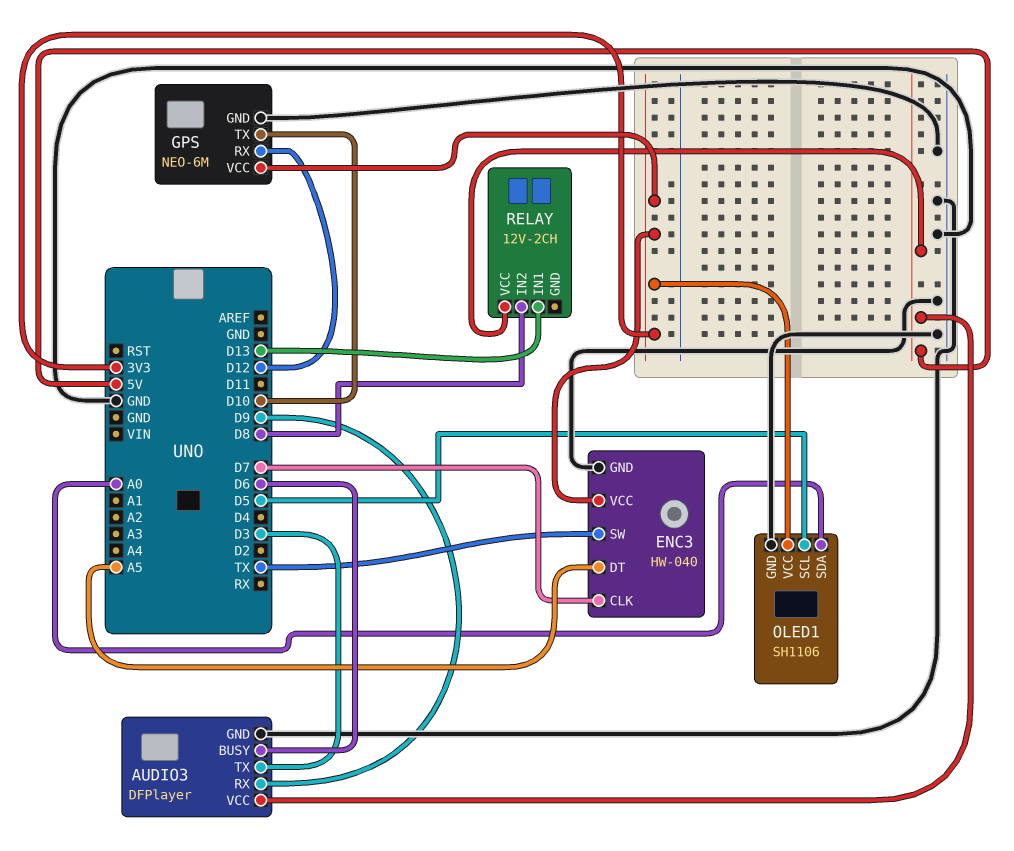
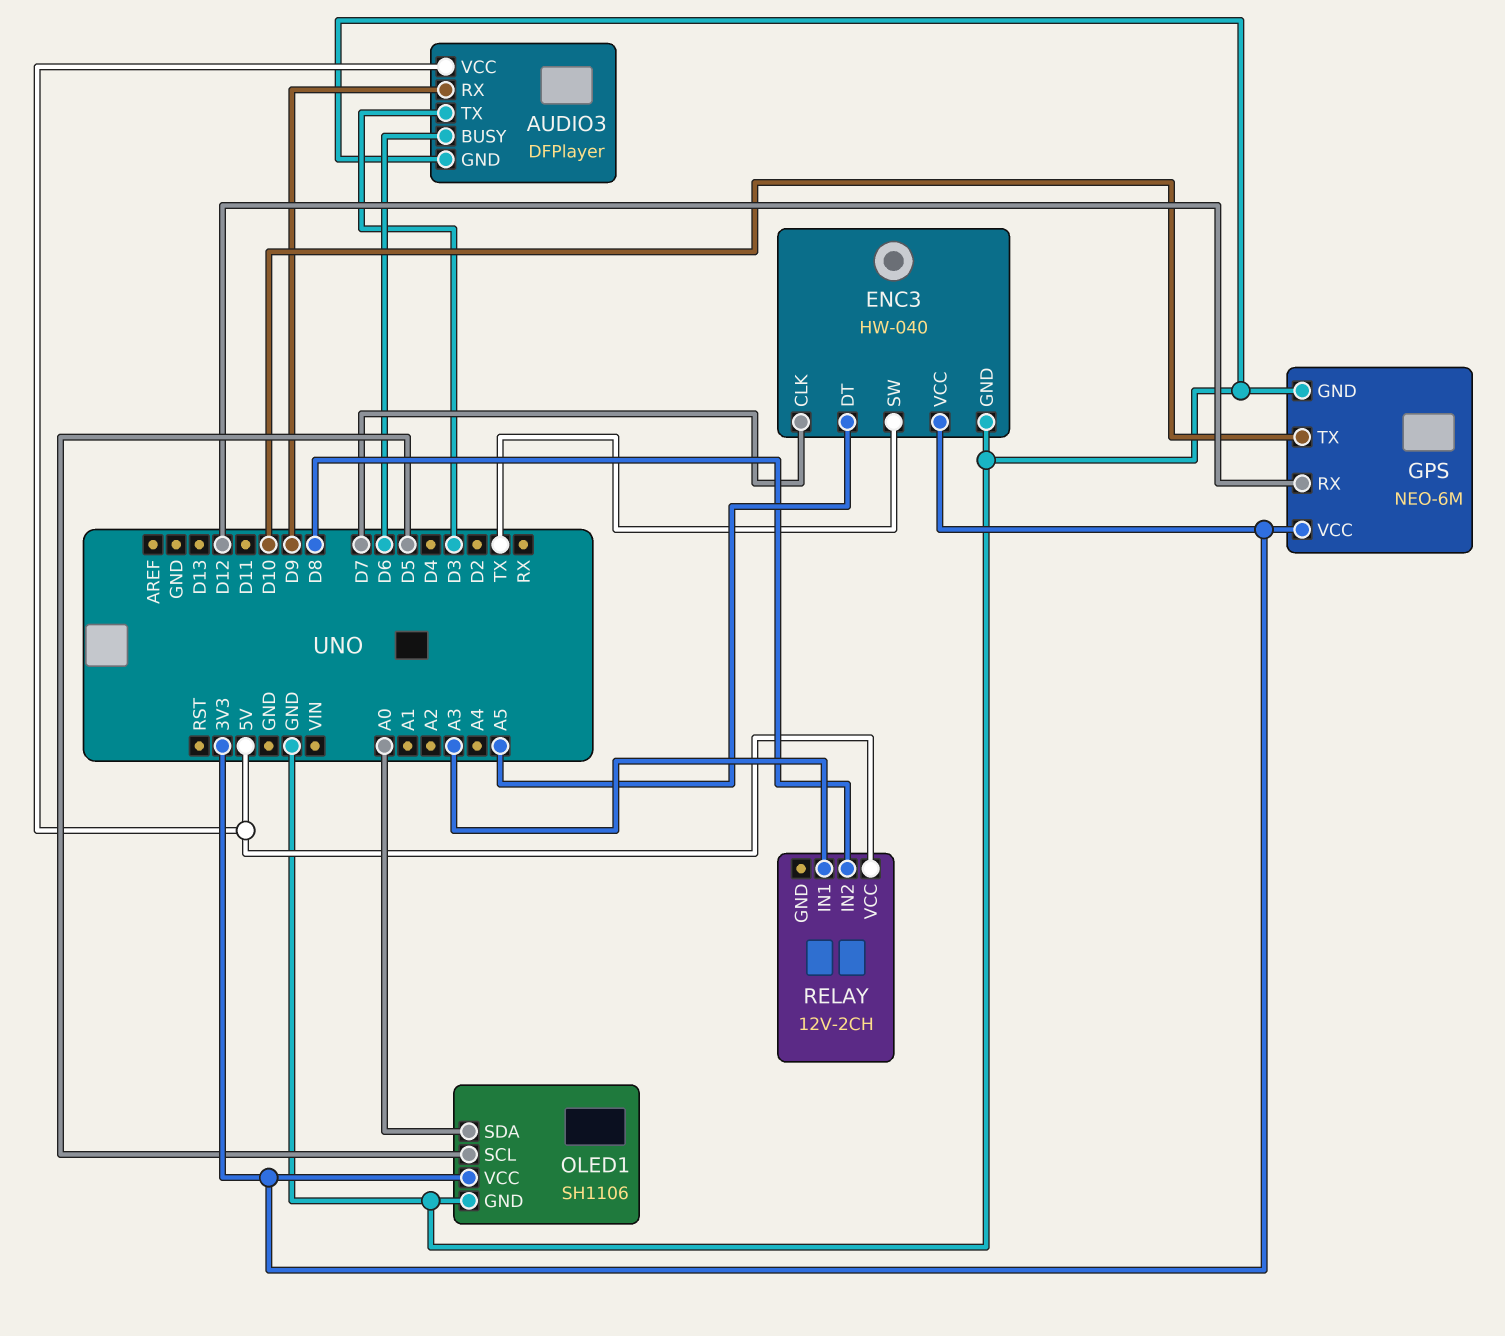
RELAY pin IN1: D13 -> A3

